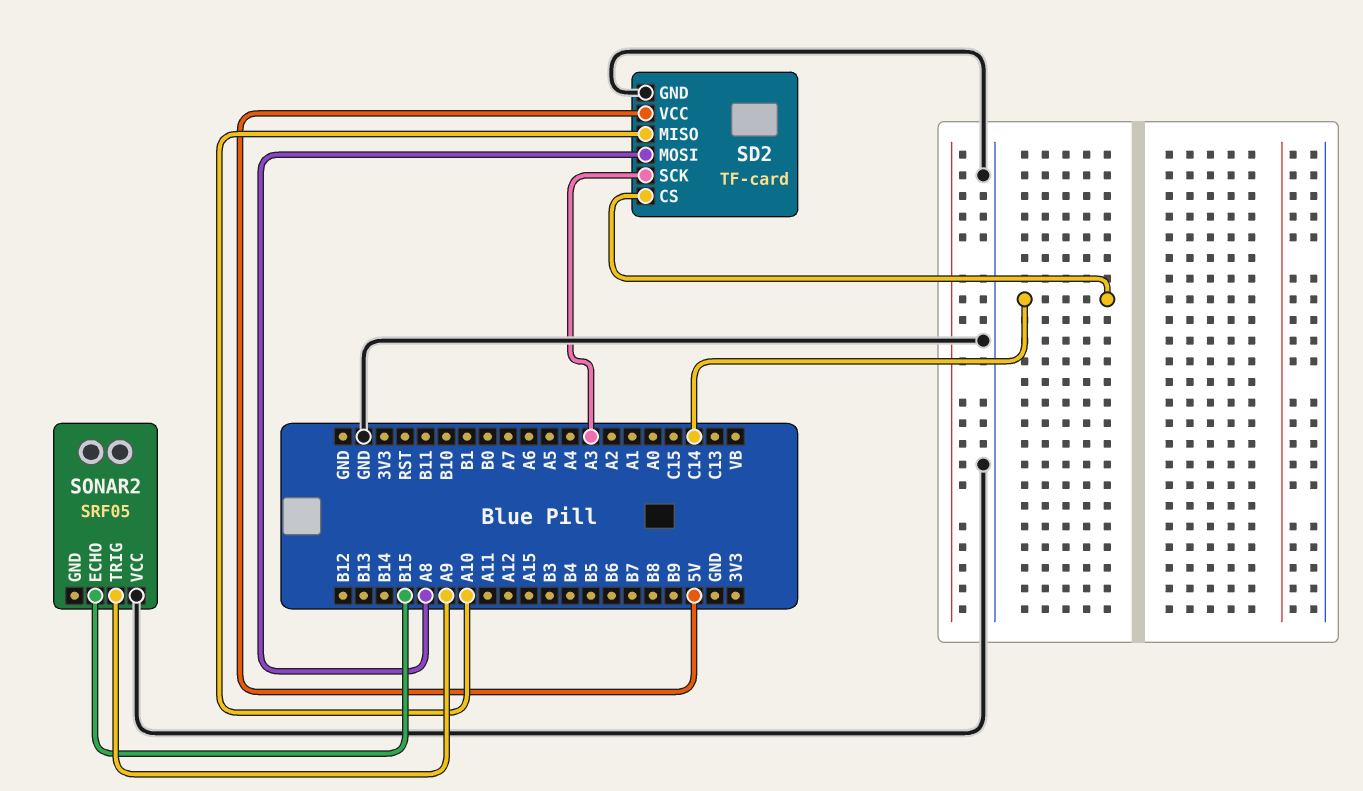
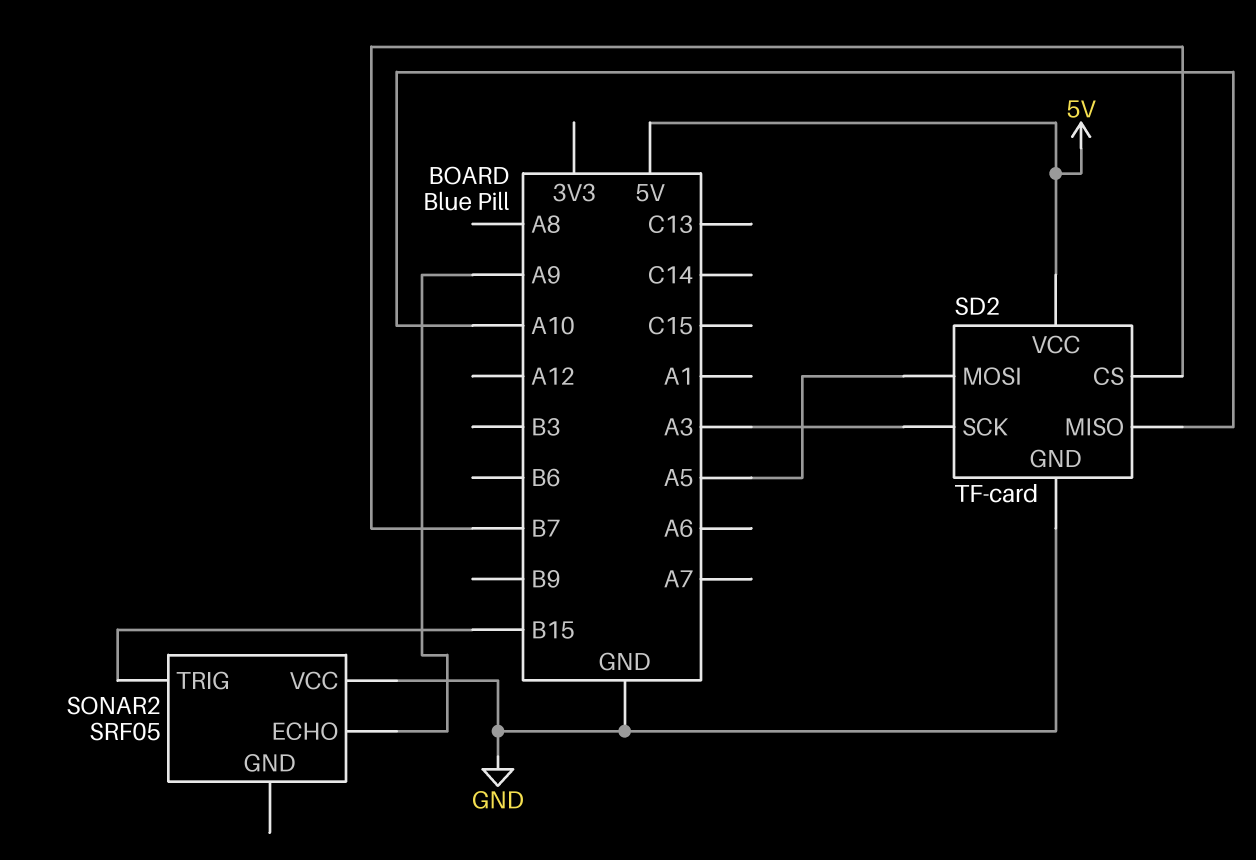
SD2 pin CS: C14 -> B7
SD2 pin MOSI: A8 -> A5
SONAR2 pin ECHO: B15 -> A9
SONAR2 pin TRIG: A9 -> B15

